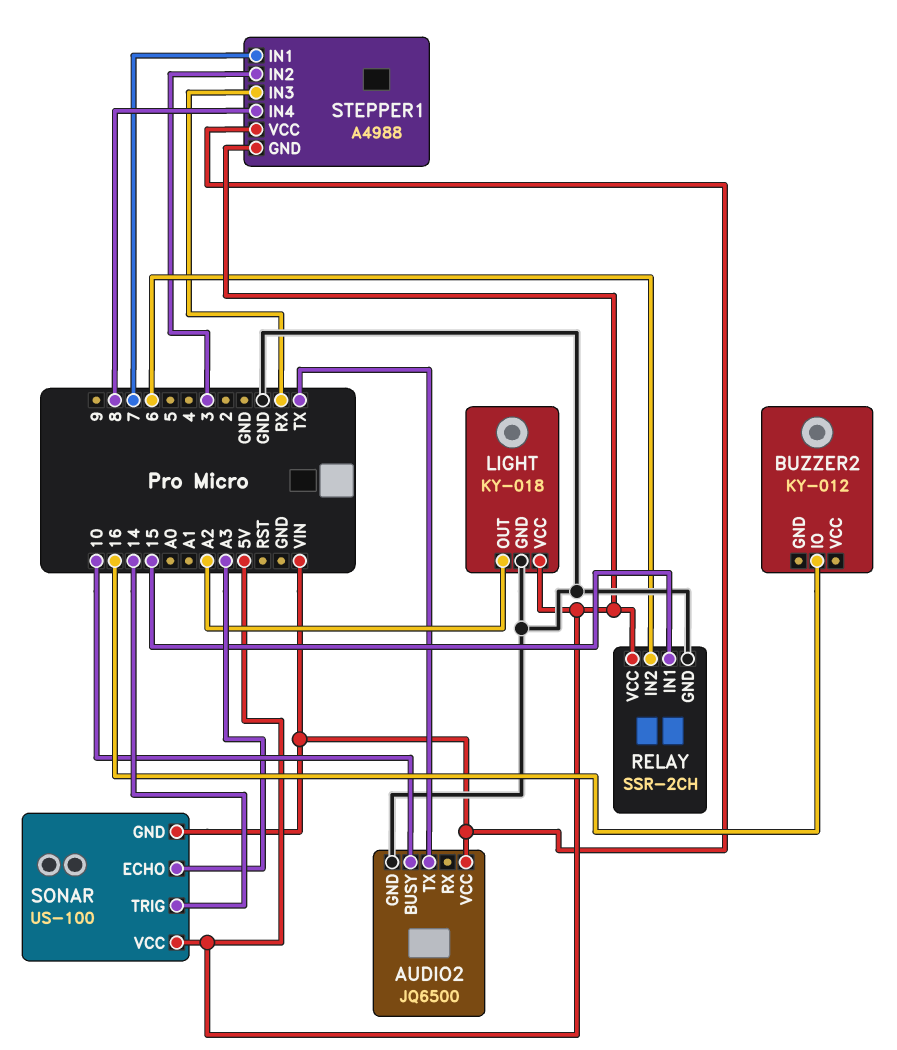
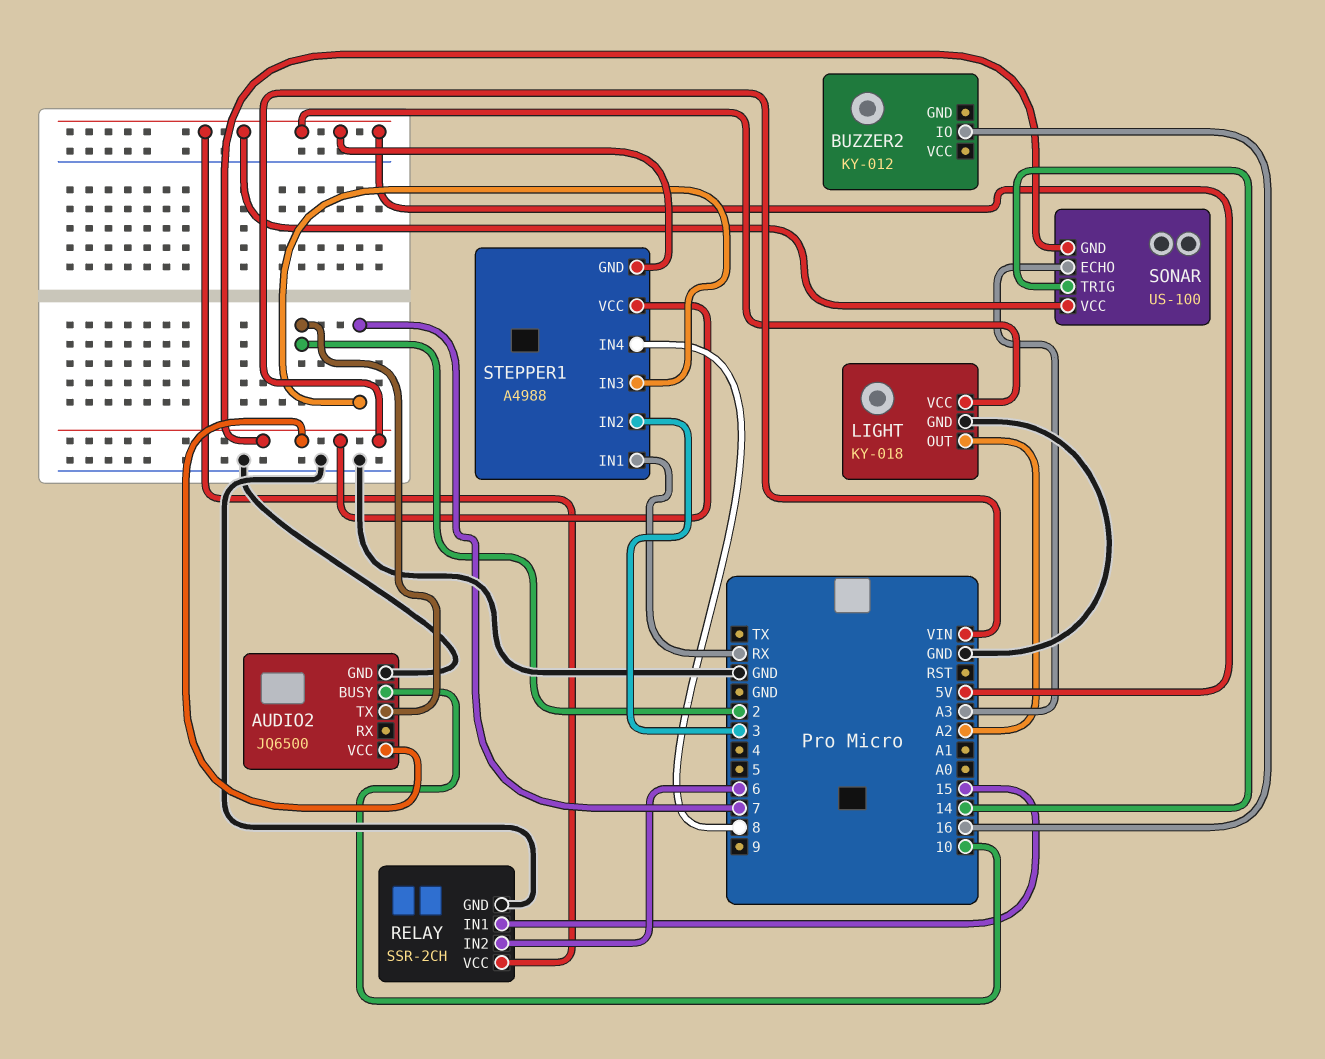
AUDIO2 pin TX: TX -> 2
STEPPER1 pin IN1: 7 -> RX
STEPPER1 pin IN3: RX -> 7

